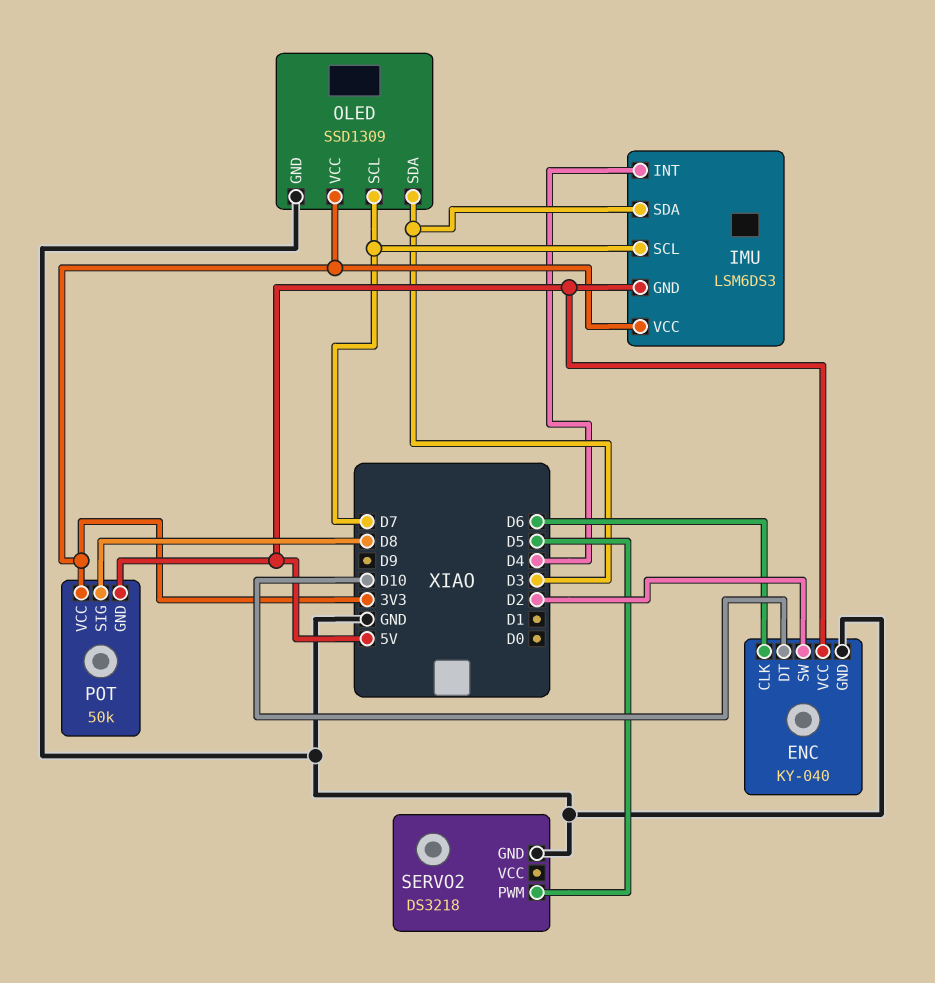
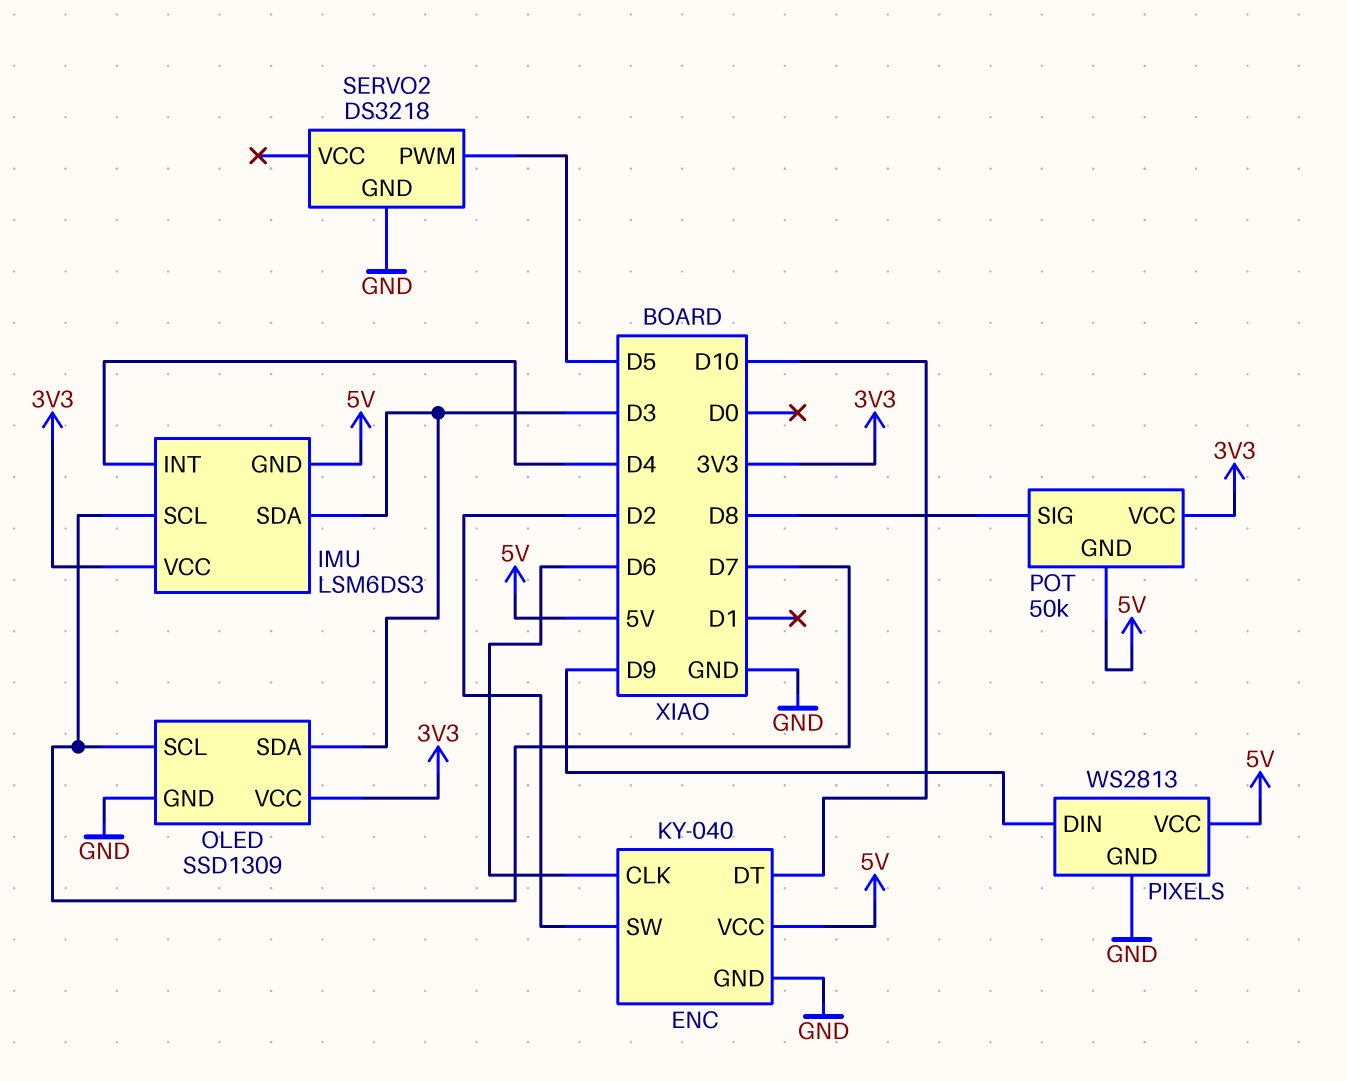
PIXELS: none -> WS2813
PIXELS pin DIN: none -> D9
PIXELS pin GND: none -> GND
PIXELS pin VCC: none -> 5V

